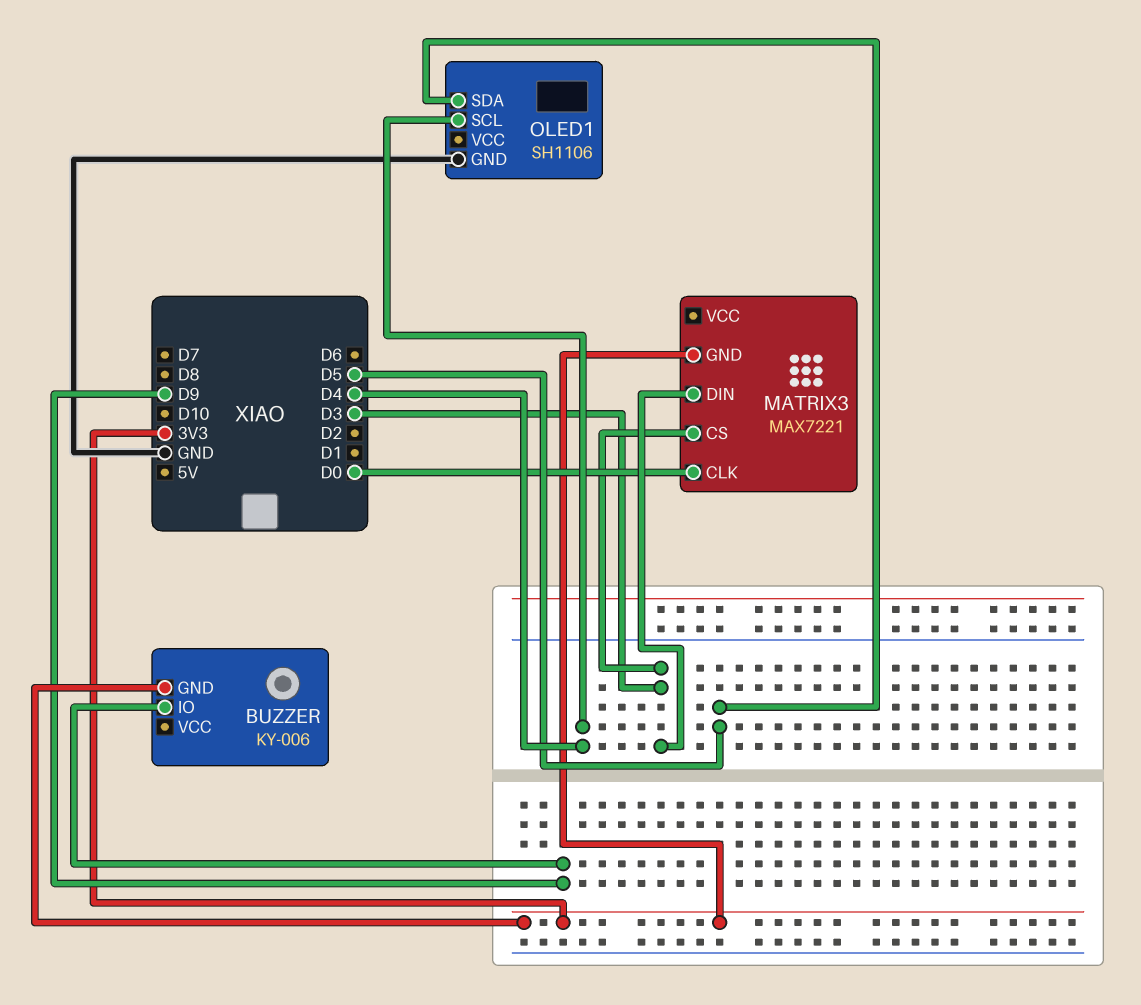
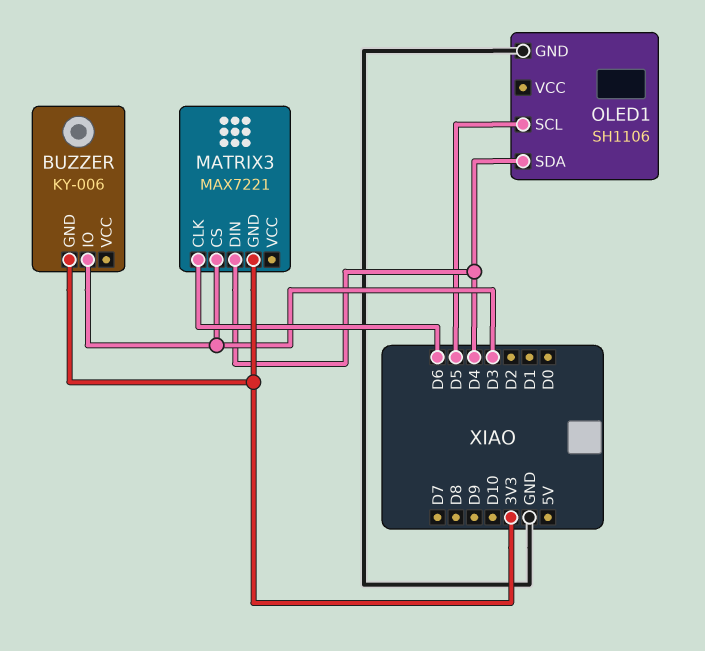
BUZZER pin IO: D9 -> D3
MATRIX3 pin CLK: D0 -> D6
MATRIX3 pin DIN: D3 -> D4
OLED1 pin SCL: D4 -> D5
OLED1 pin SDA: D5 -> D4

